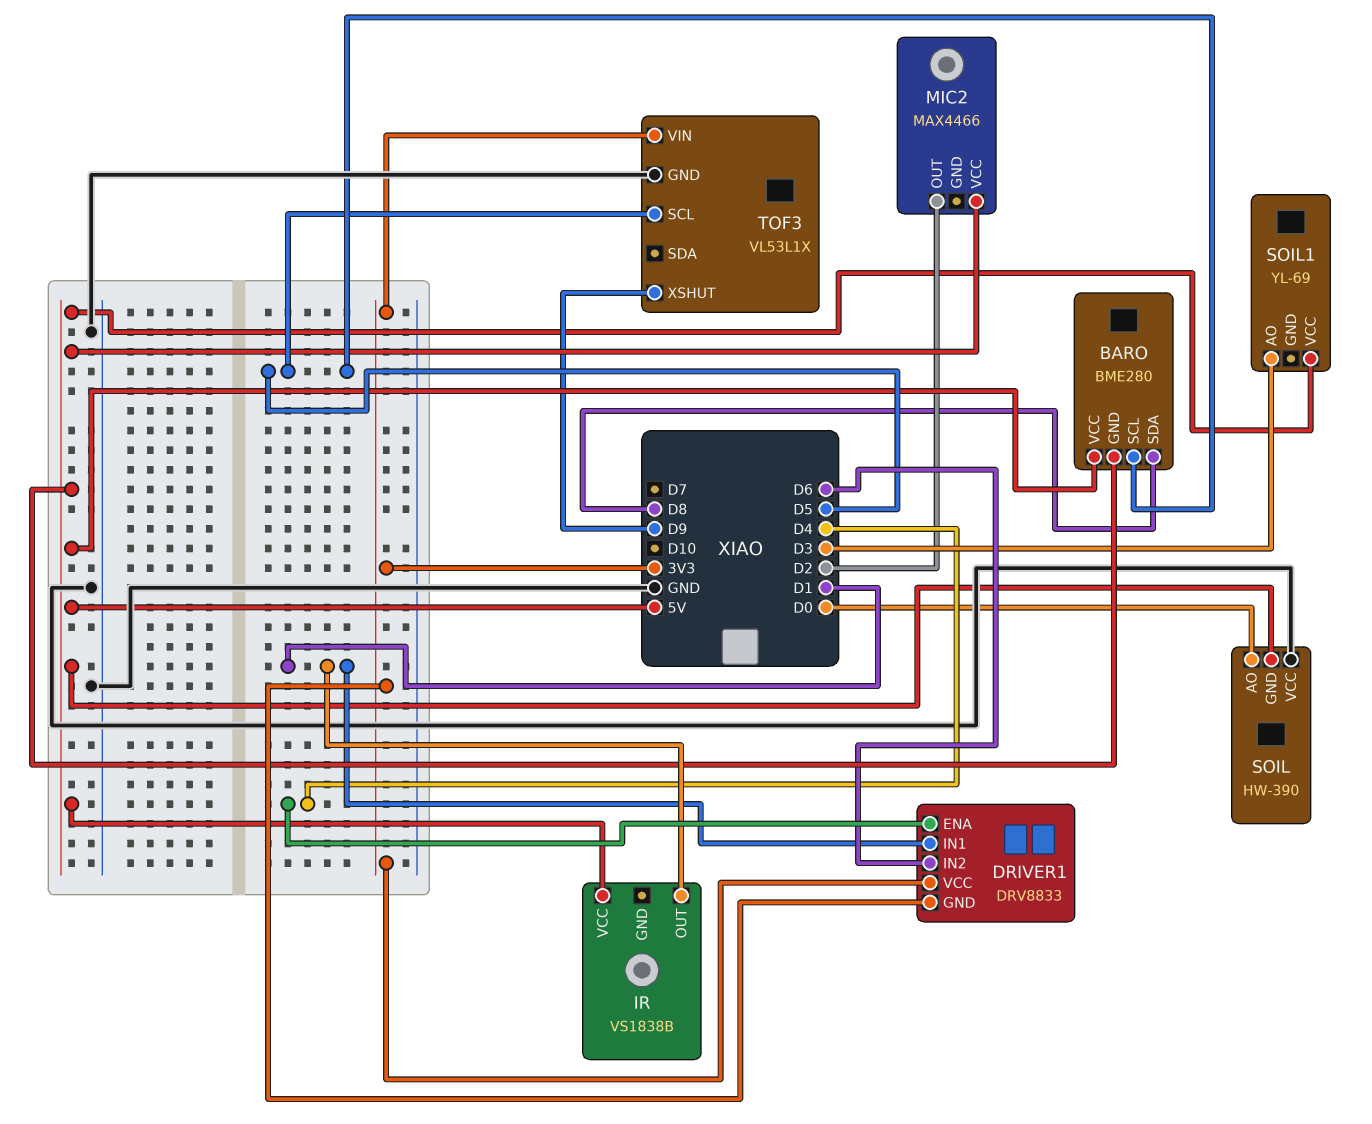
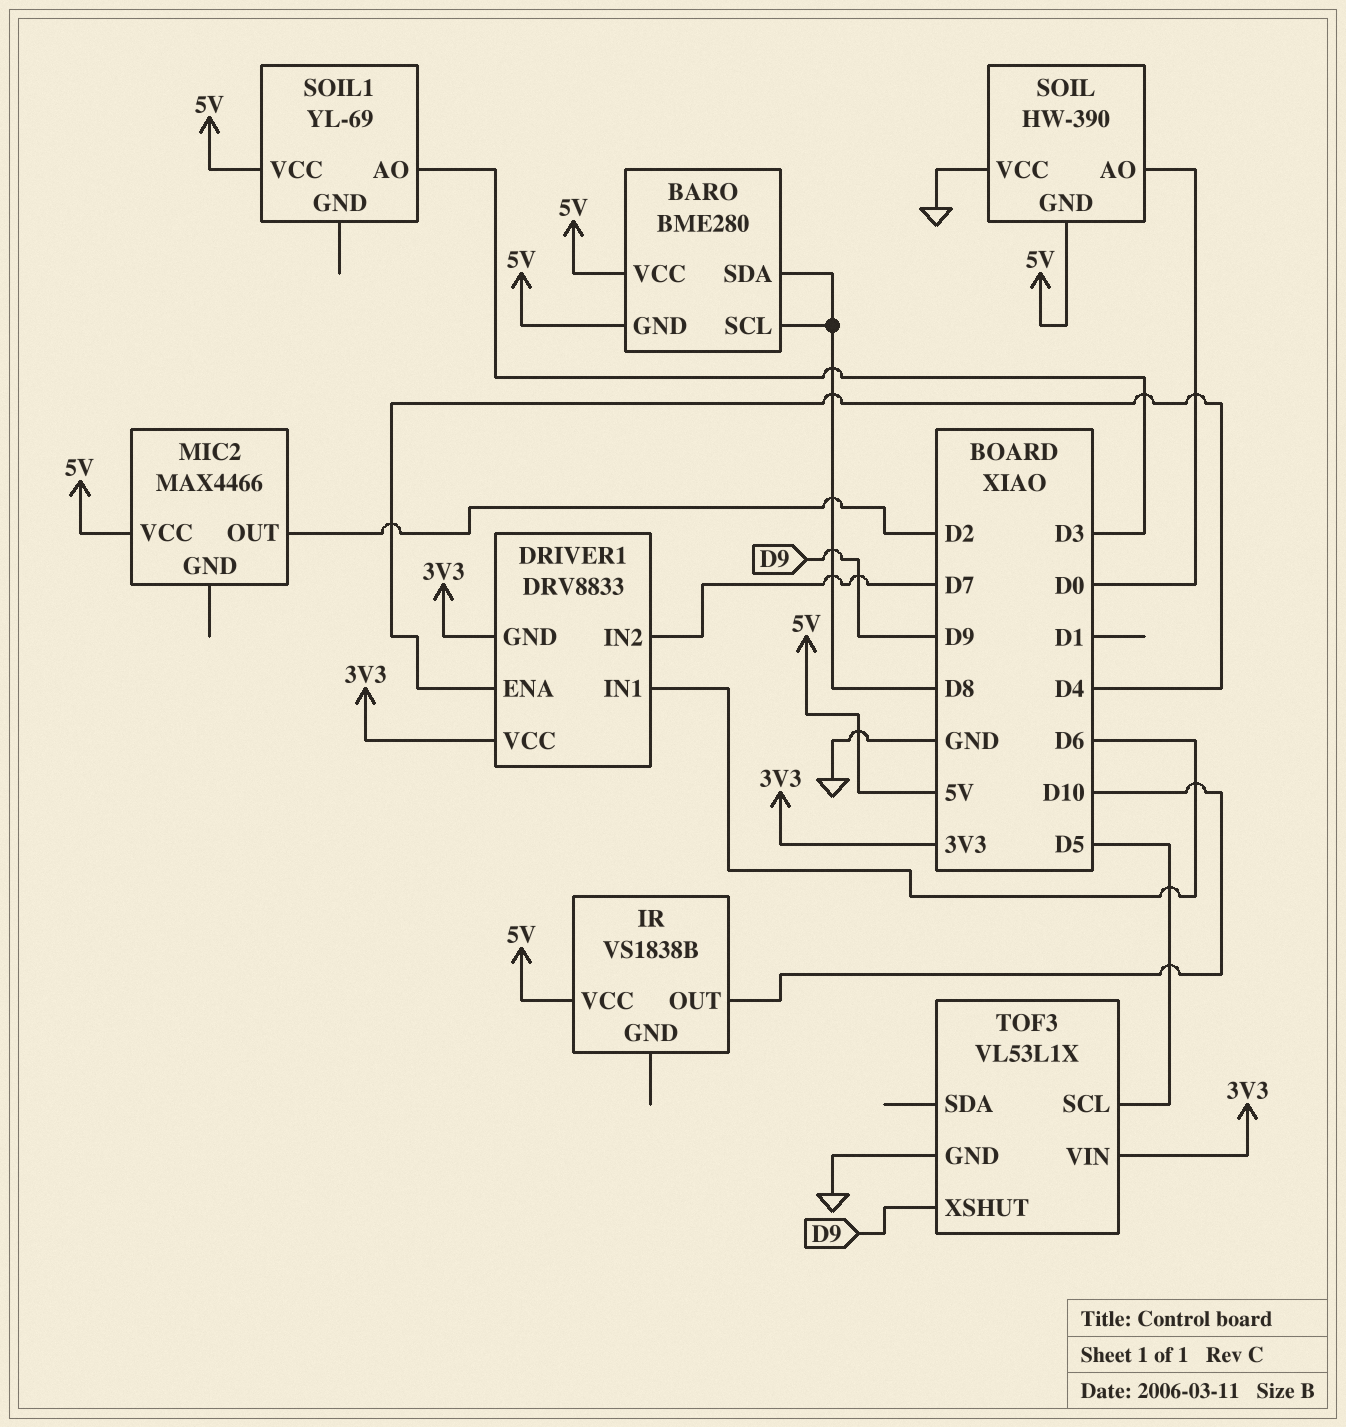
BARO pin SCL: D5 -> D8
DRIVER1 pin IN1: D1 -> D6
DRIVER1 pin IN2: D6 -> D7
IR pin OUT: D1 -> D10

